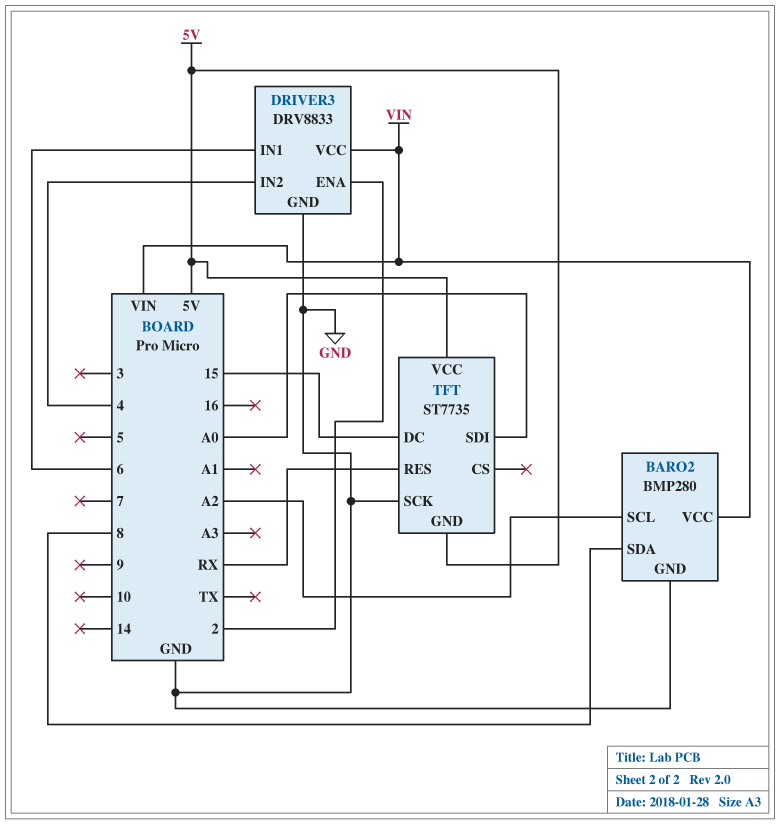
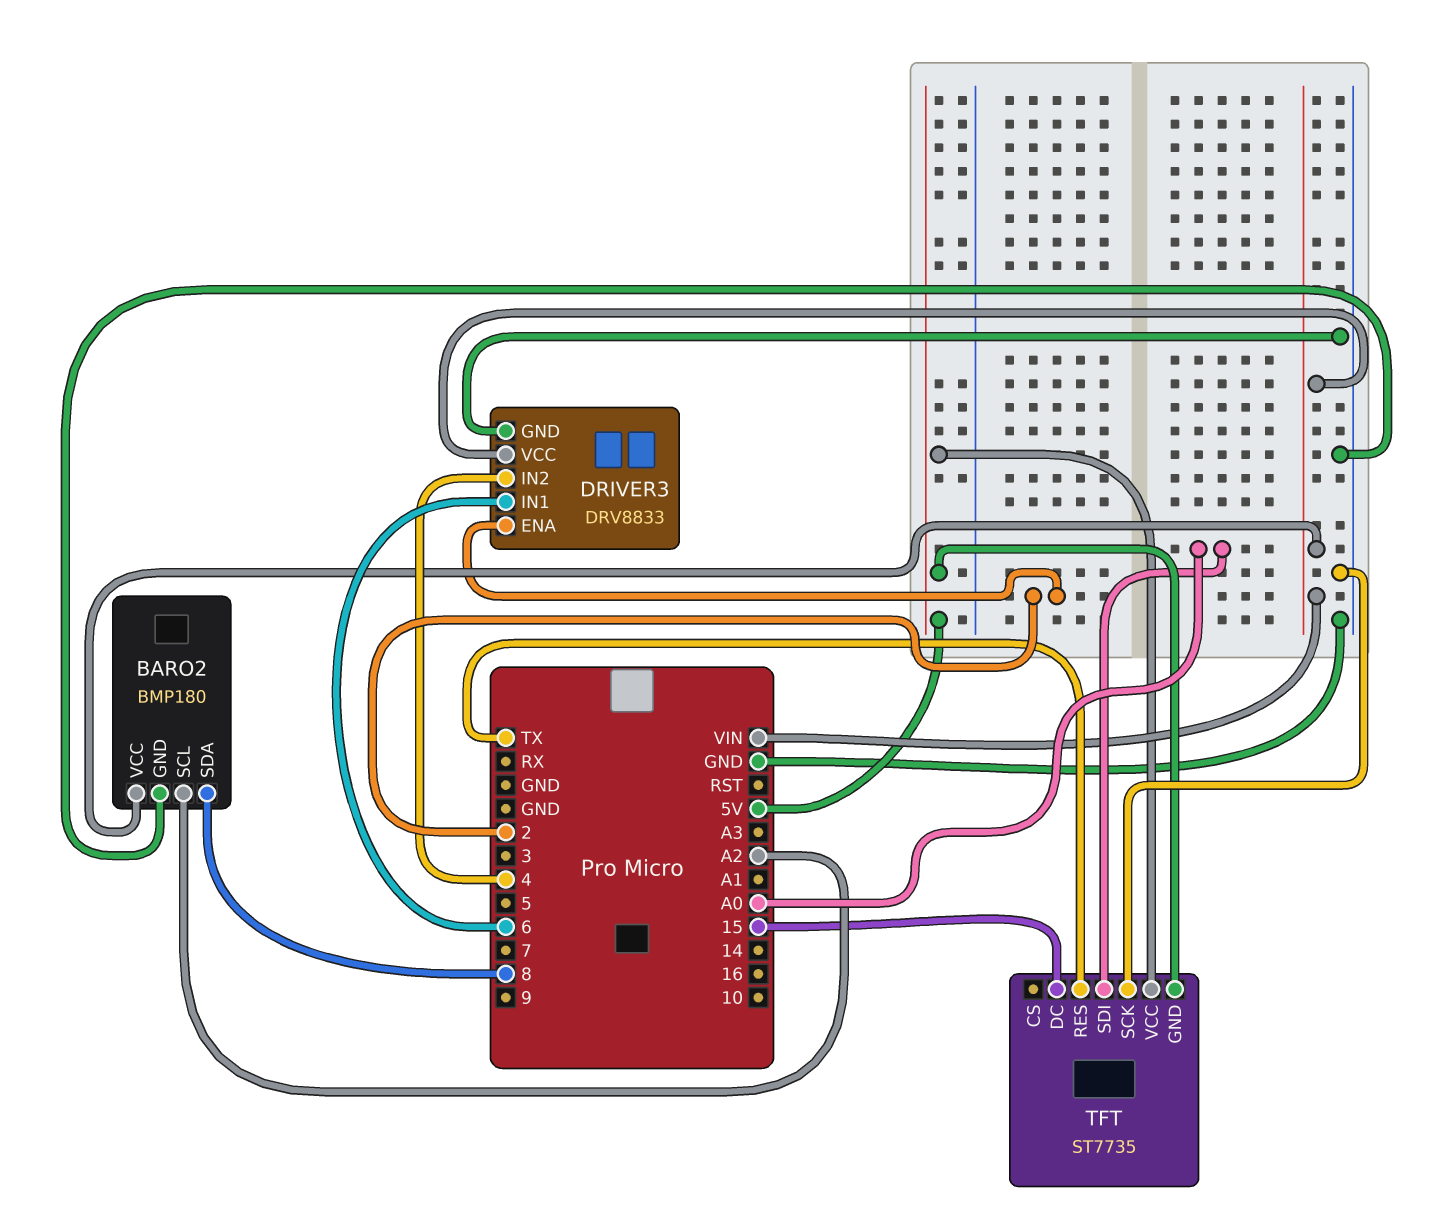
BARO2: BMP280 -> BMP180
TFT pin RES: RX -> TX

